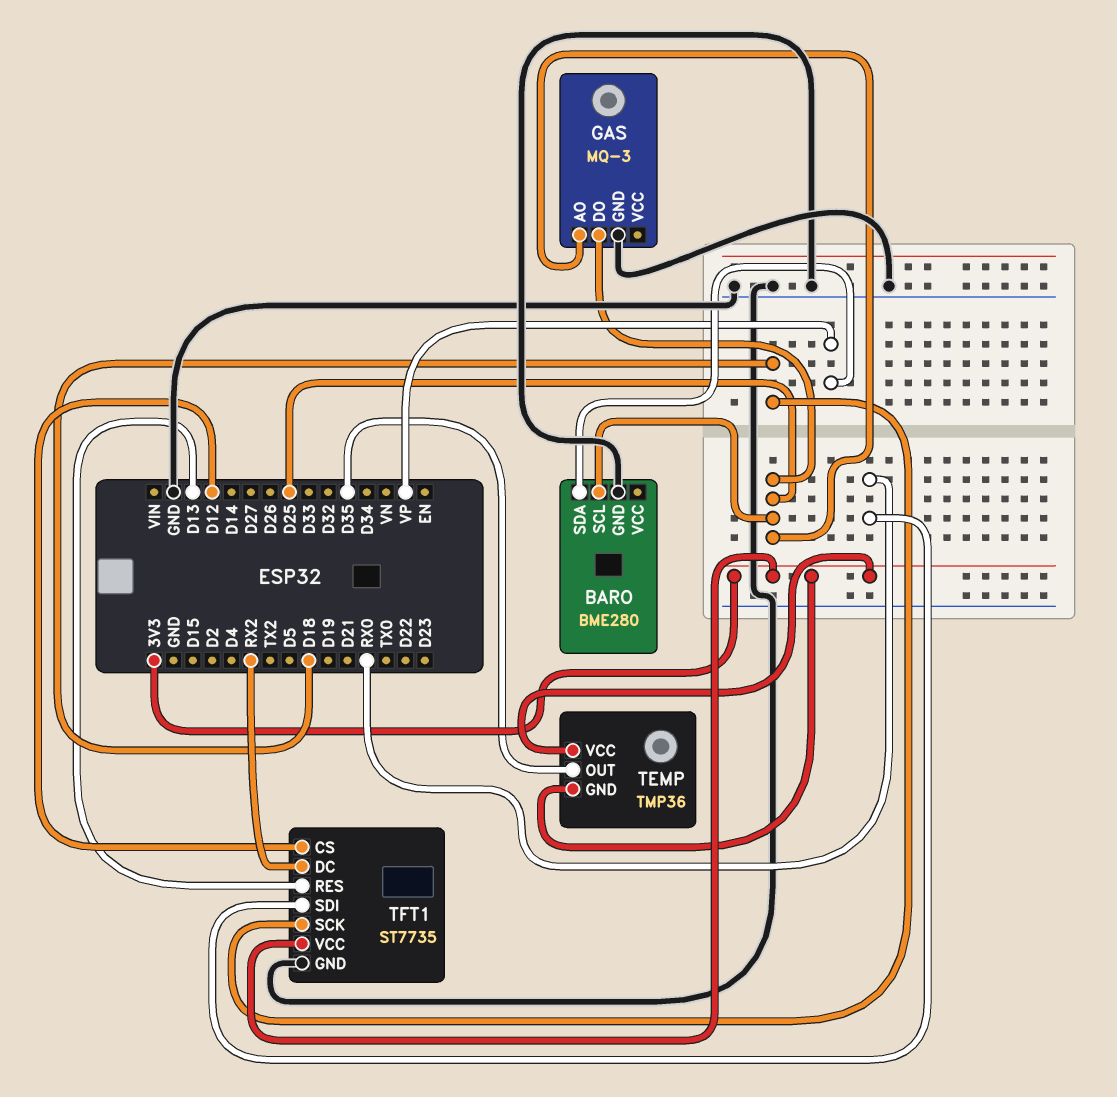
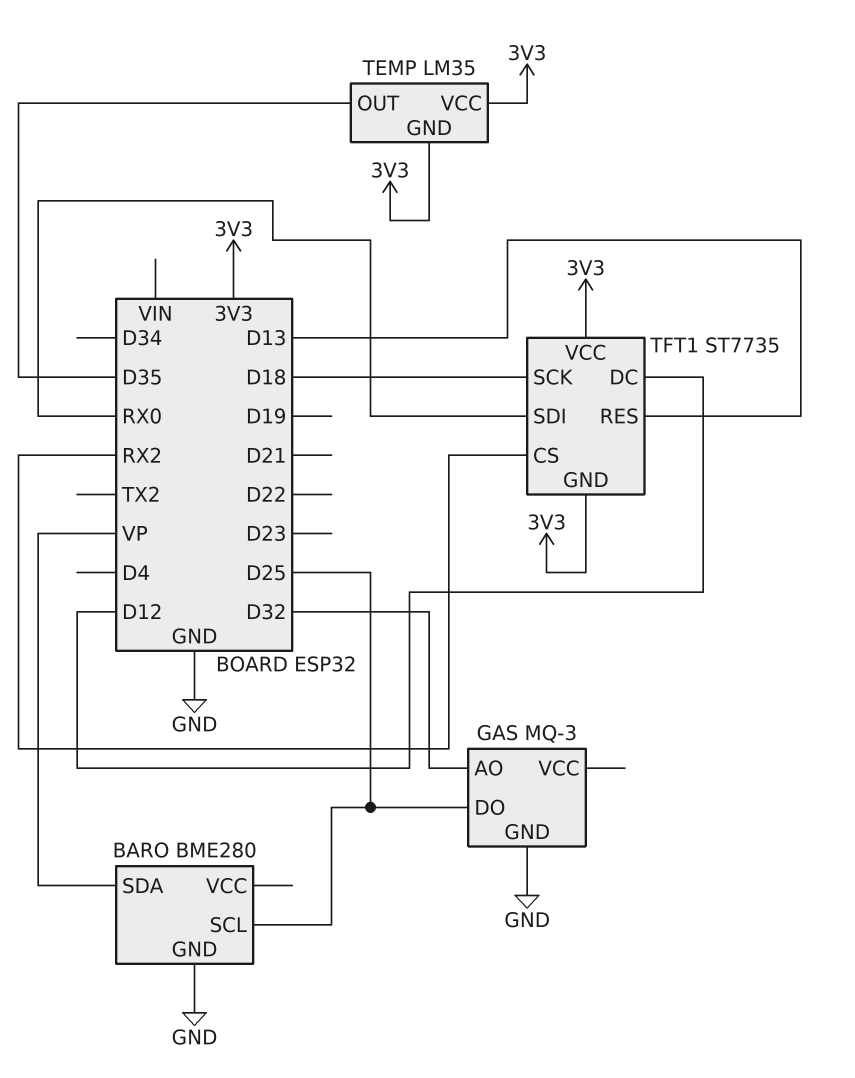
GAS pin AO: D25 -> D32
TEMP: TMP36 -> LM35
TFT1 pin CS: D12 -> RX2
TFT1 pin DC: RX2 -> D12
TFT1 pin GND: GND -> 3V3

